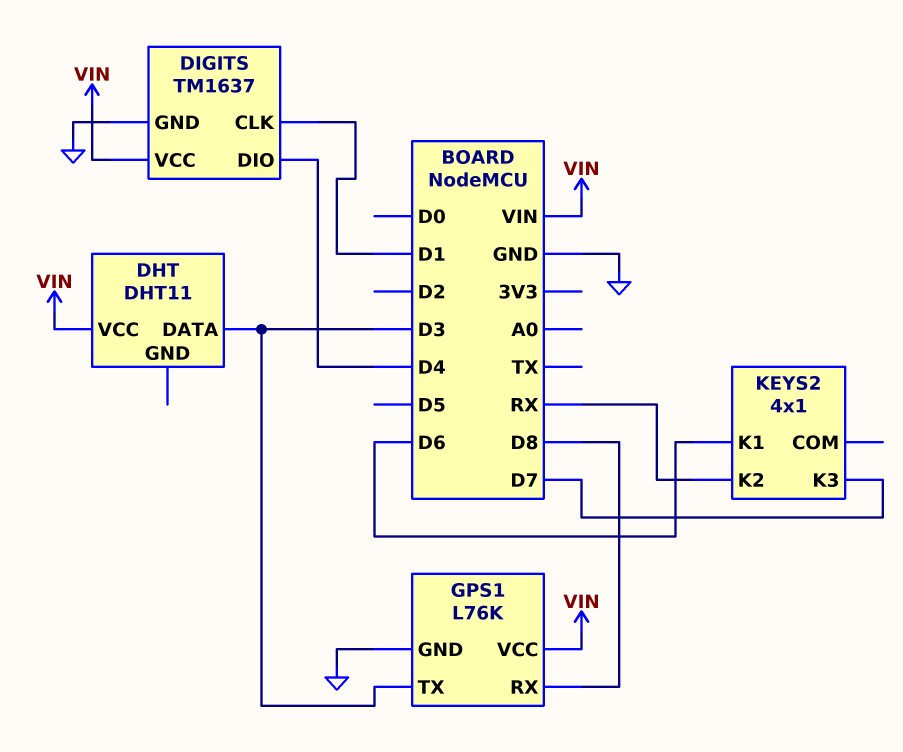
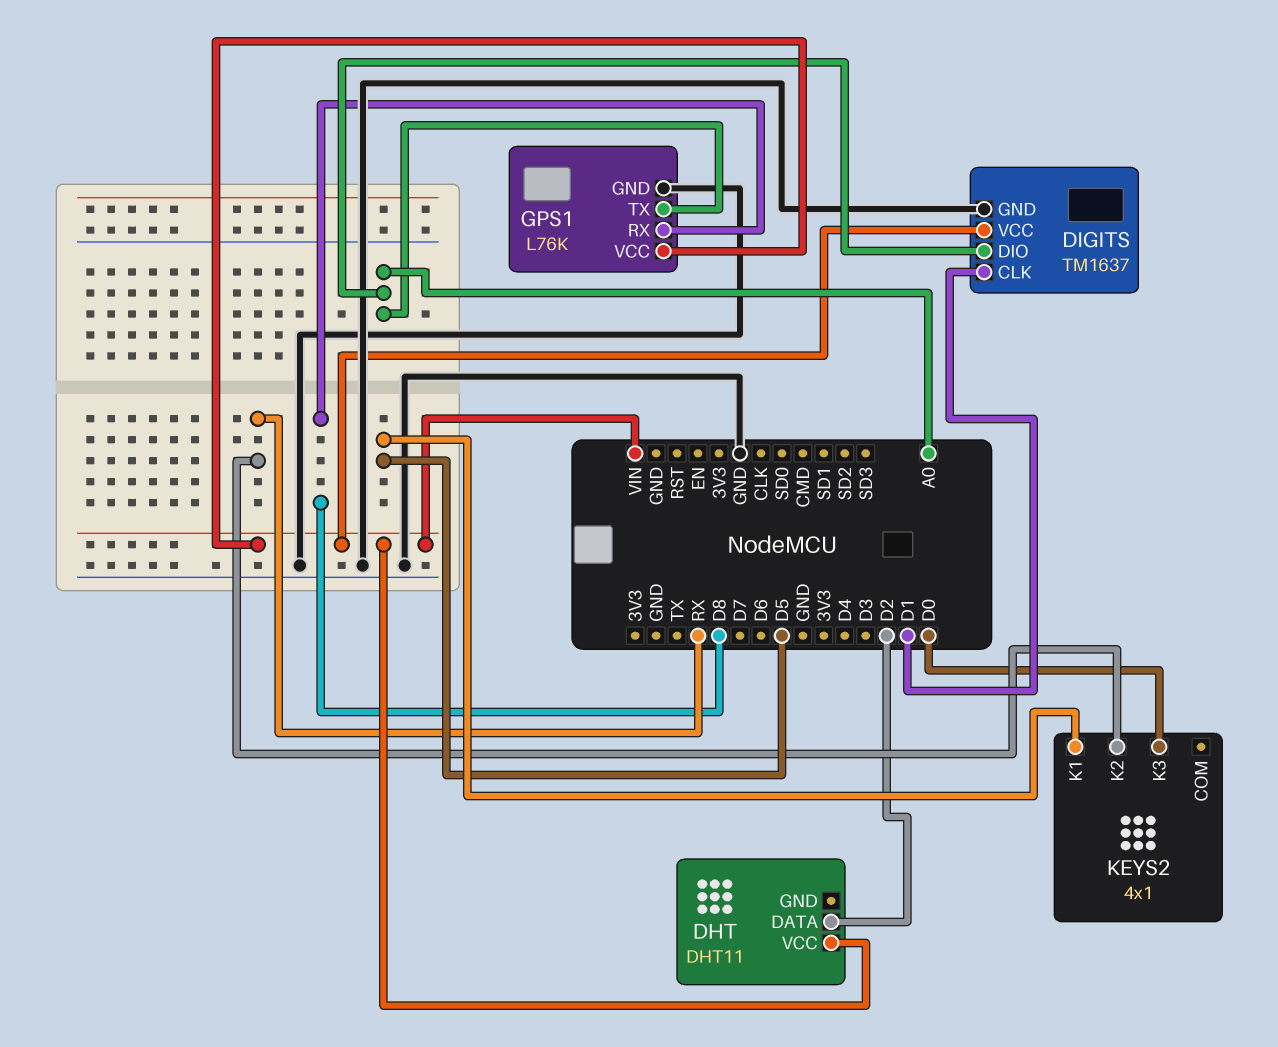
DHT pin DATA: D3 -> D2
DIGITS pin DIO: D4 -> A0
GPS1 pin TX: D3 -> A0
KEYS2 pin K1: D6 -> D5
KEYS2 pin K3: D7 -> D0

